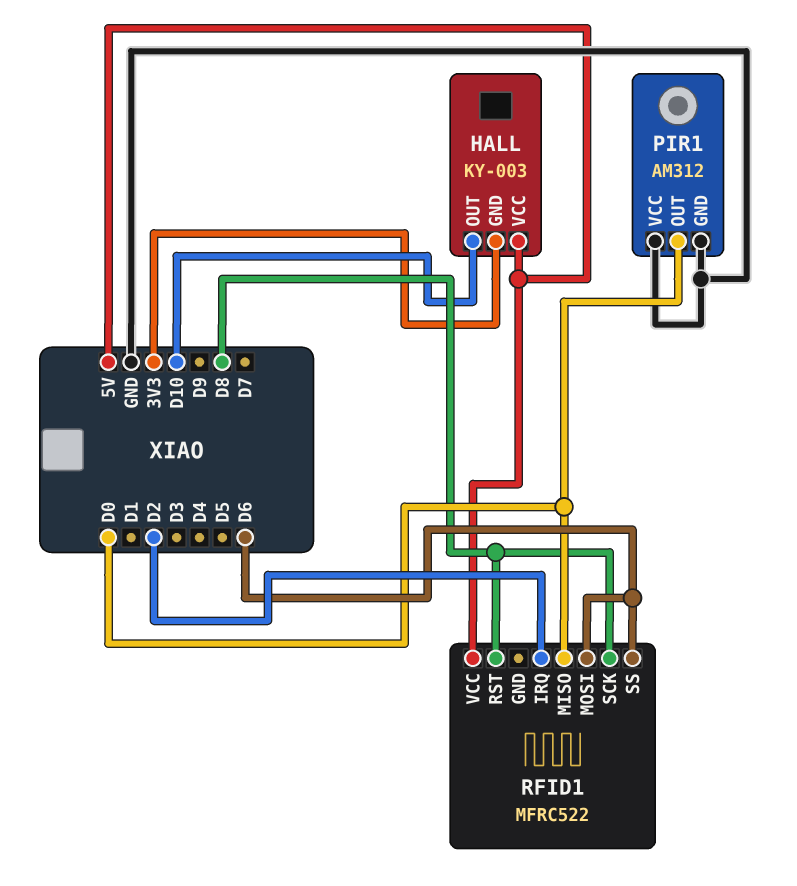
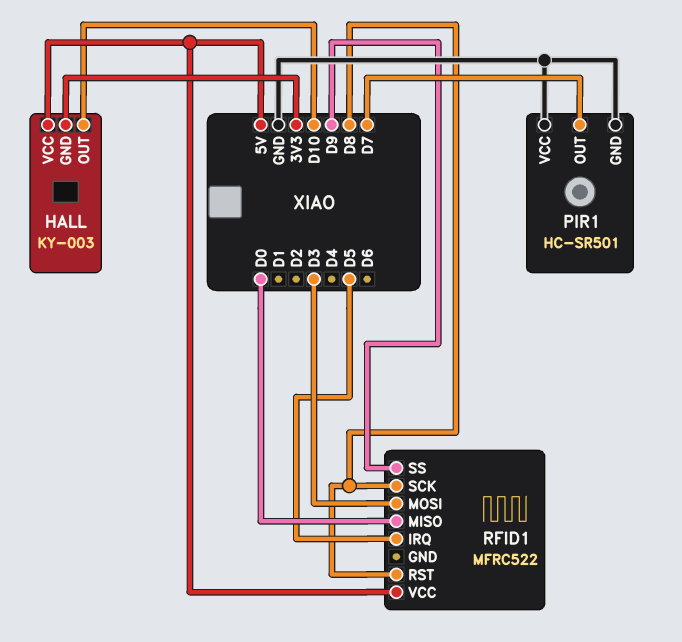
PIR1: AM312 -> HC-SR501
PIR1 pin OUT: D0 -> D7
RFID1 pin IRQ: D2 -> D5
RFID1 pin MOSI: D6 -> D3
RFID1 pin SS: D6 -> D9

